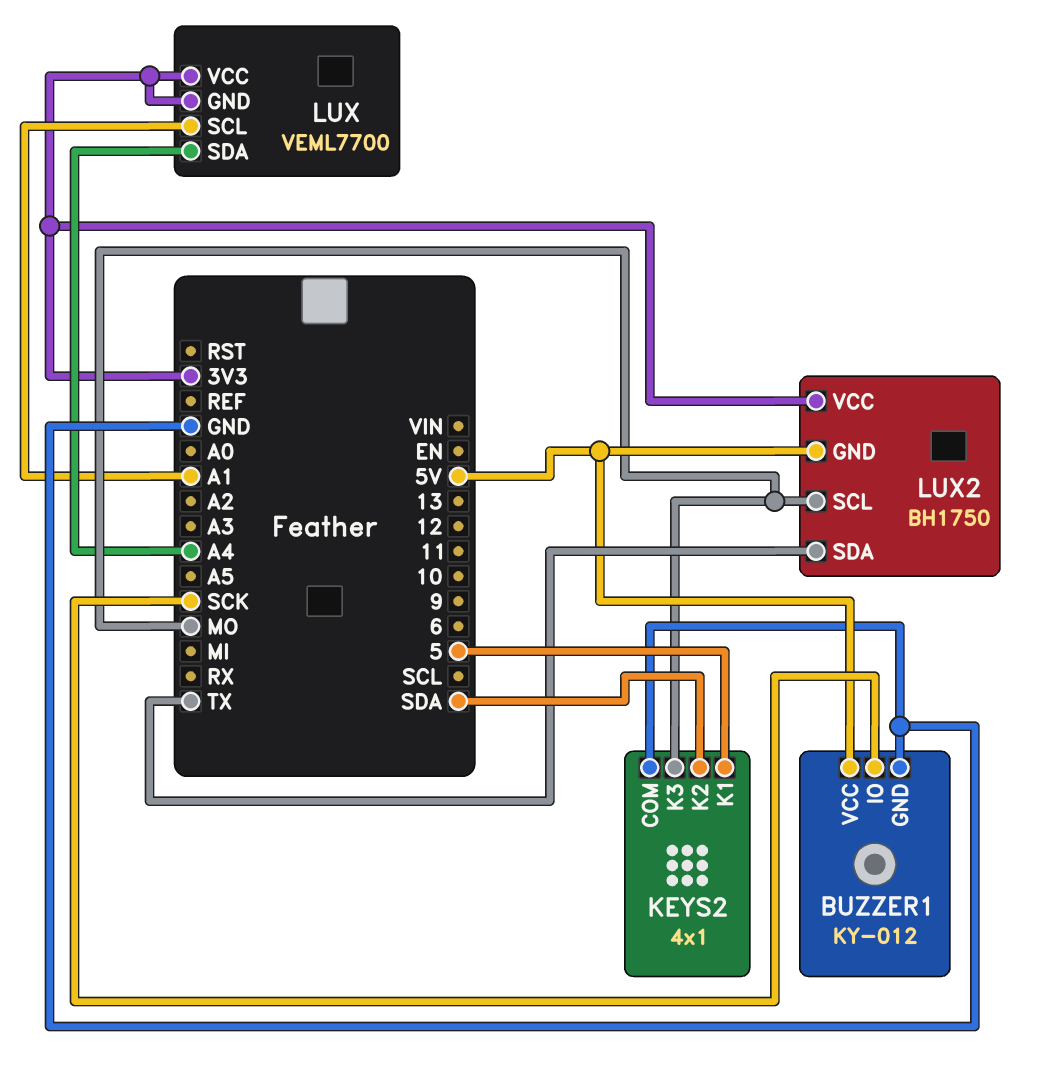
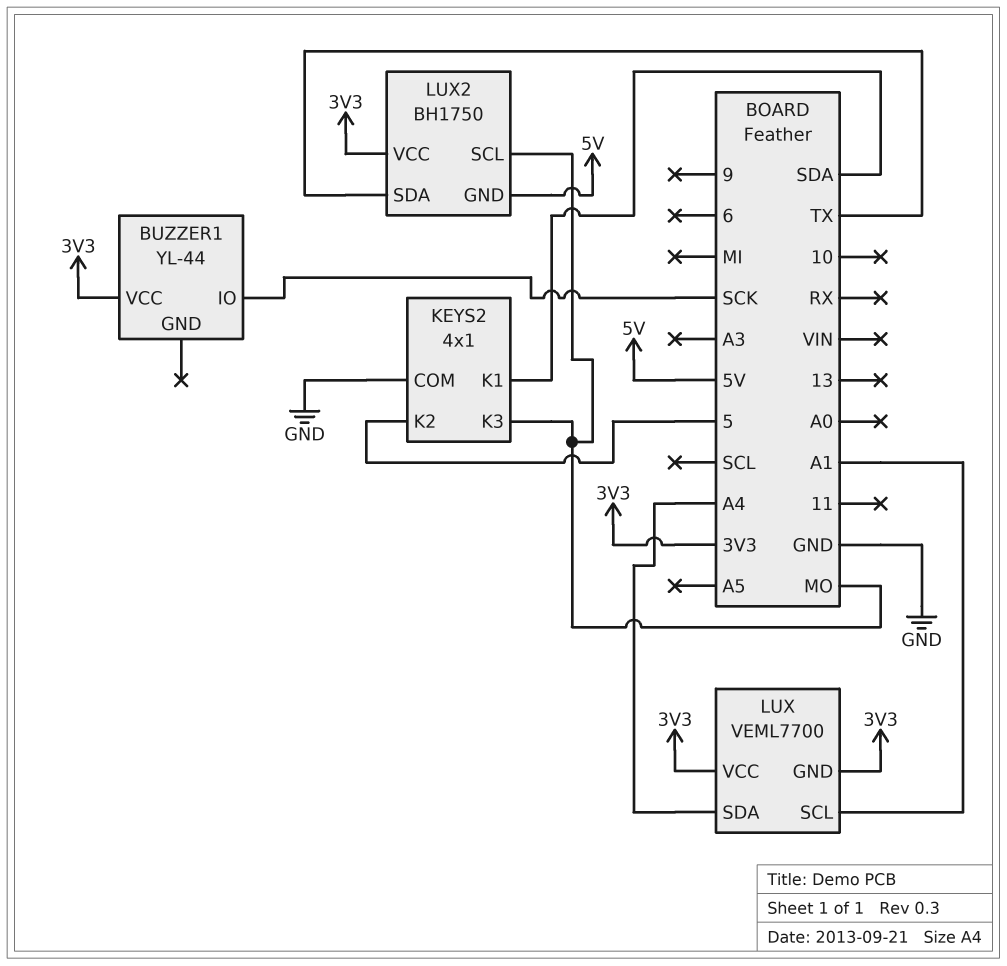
BUZZER1: KY-012 -> YL-44
BUZZER1 pin GND: GND -> none
BUZZER1 pin VCC: 5V -> 3V3
KEYS2 pin K1: 5 -> SDA
KEYS2 pin K2: SDA -> 5

